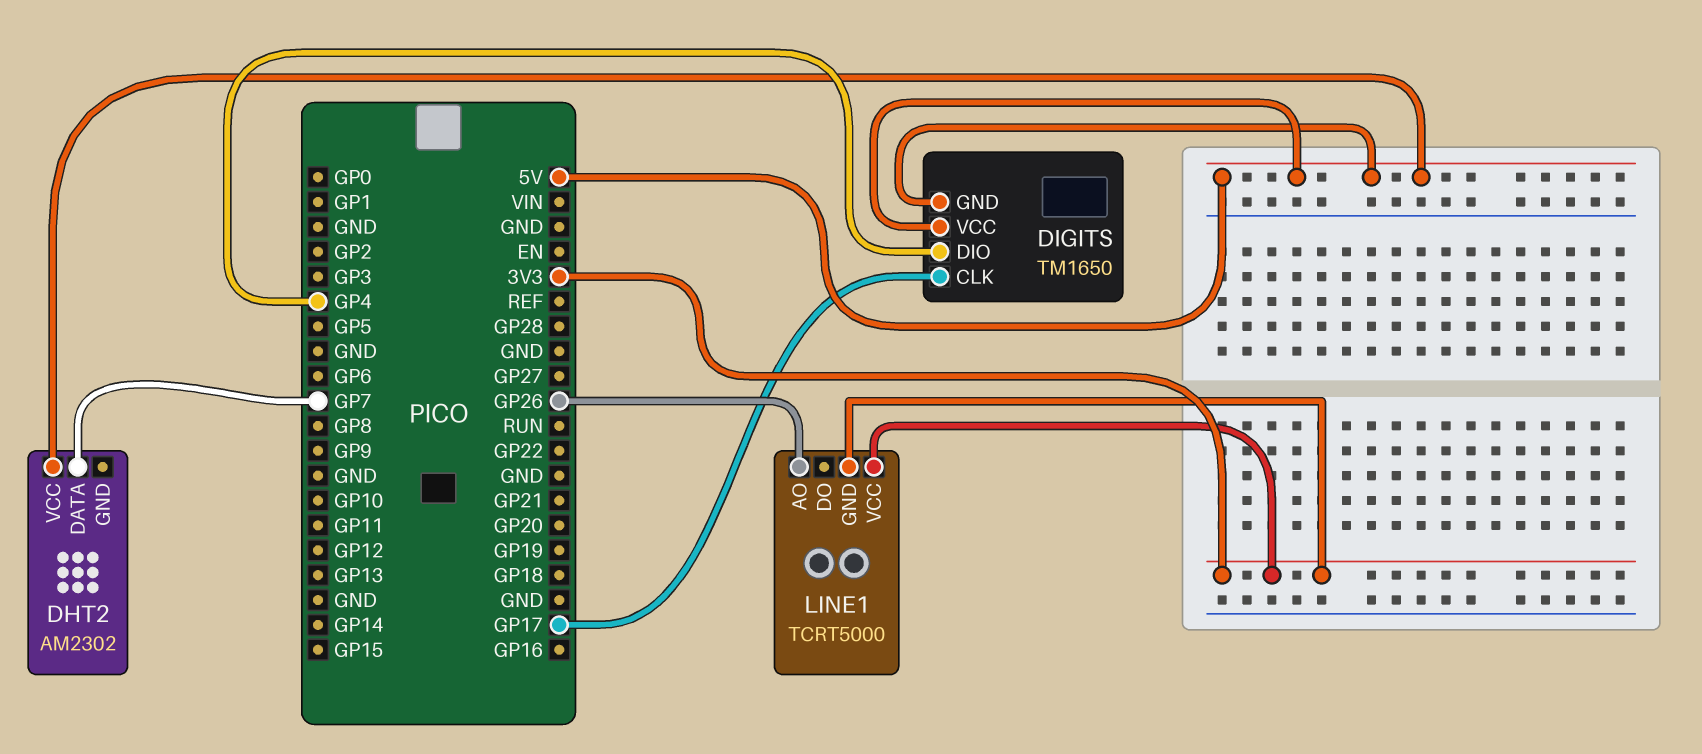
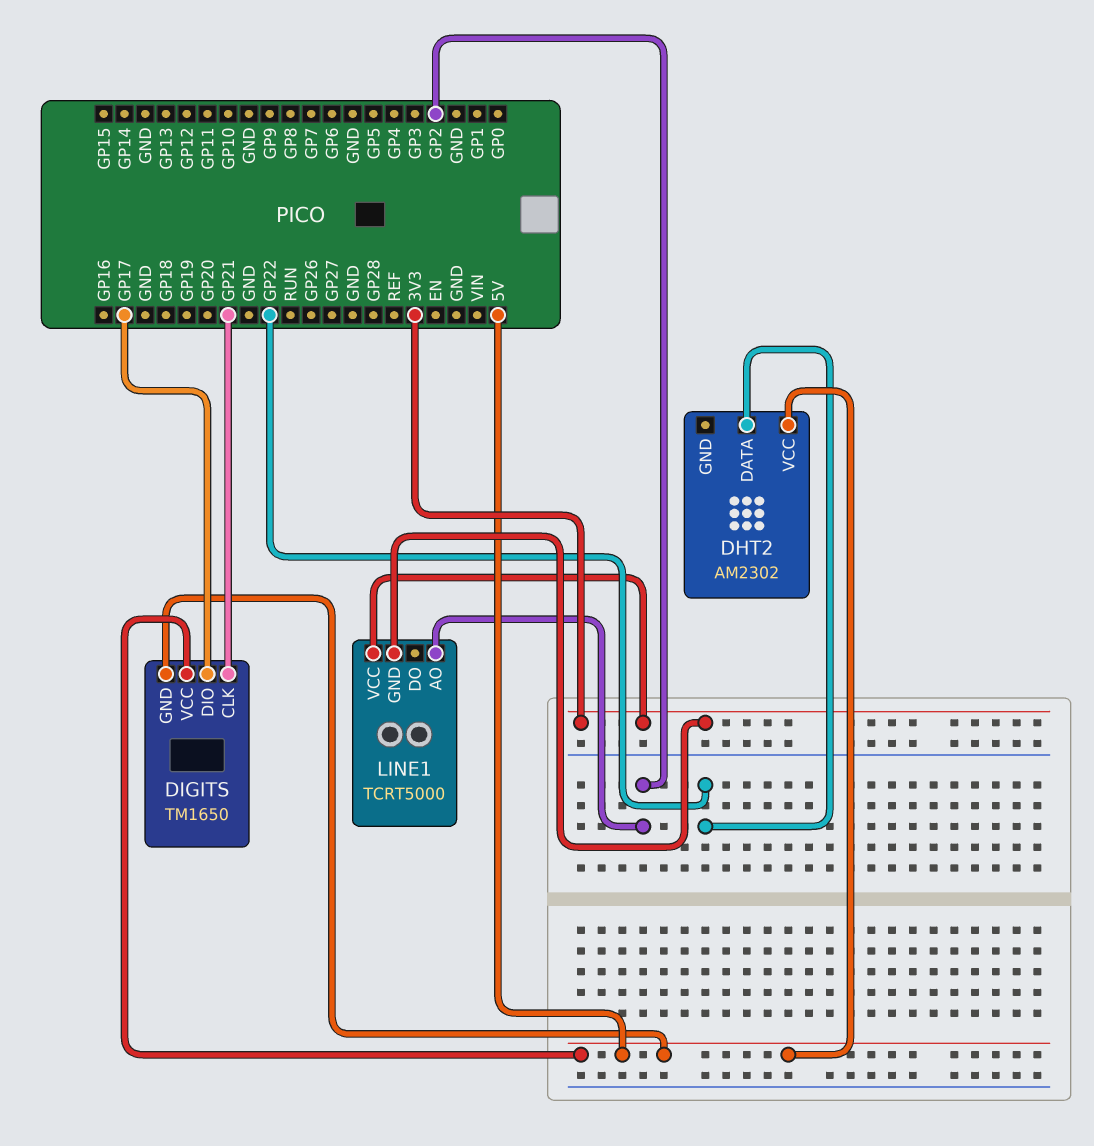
DHT2 pin DATA: GP7 -> GP22
DIGITS pin CLK: GP17 -> GP21
DIGITS pin DIO: GP4 -> GP17
LINE1 pin AO: GP26 -> GP2

